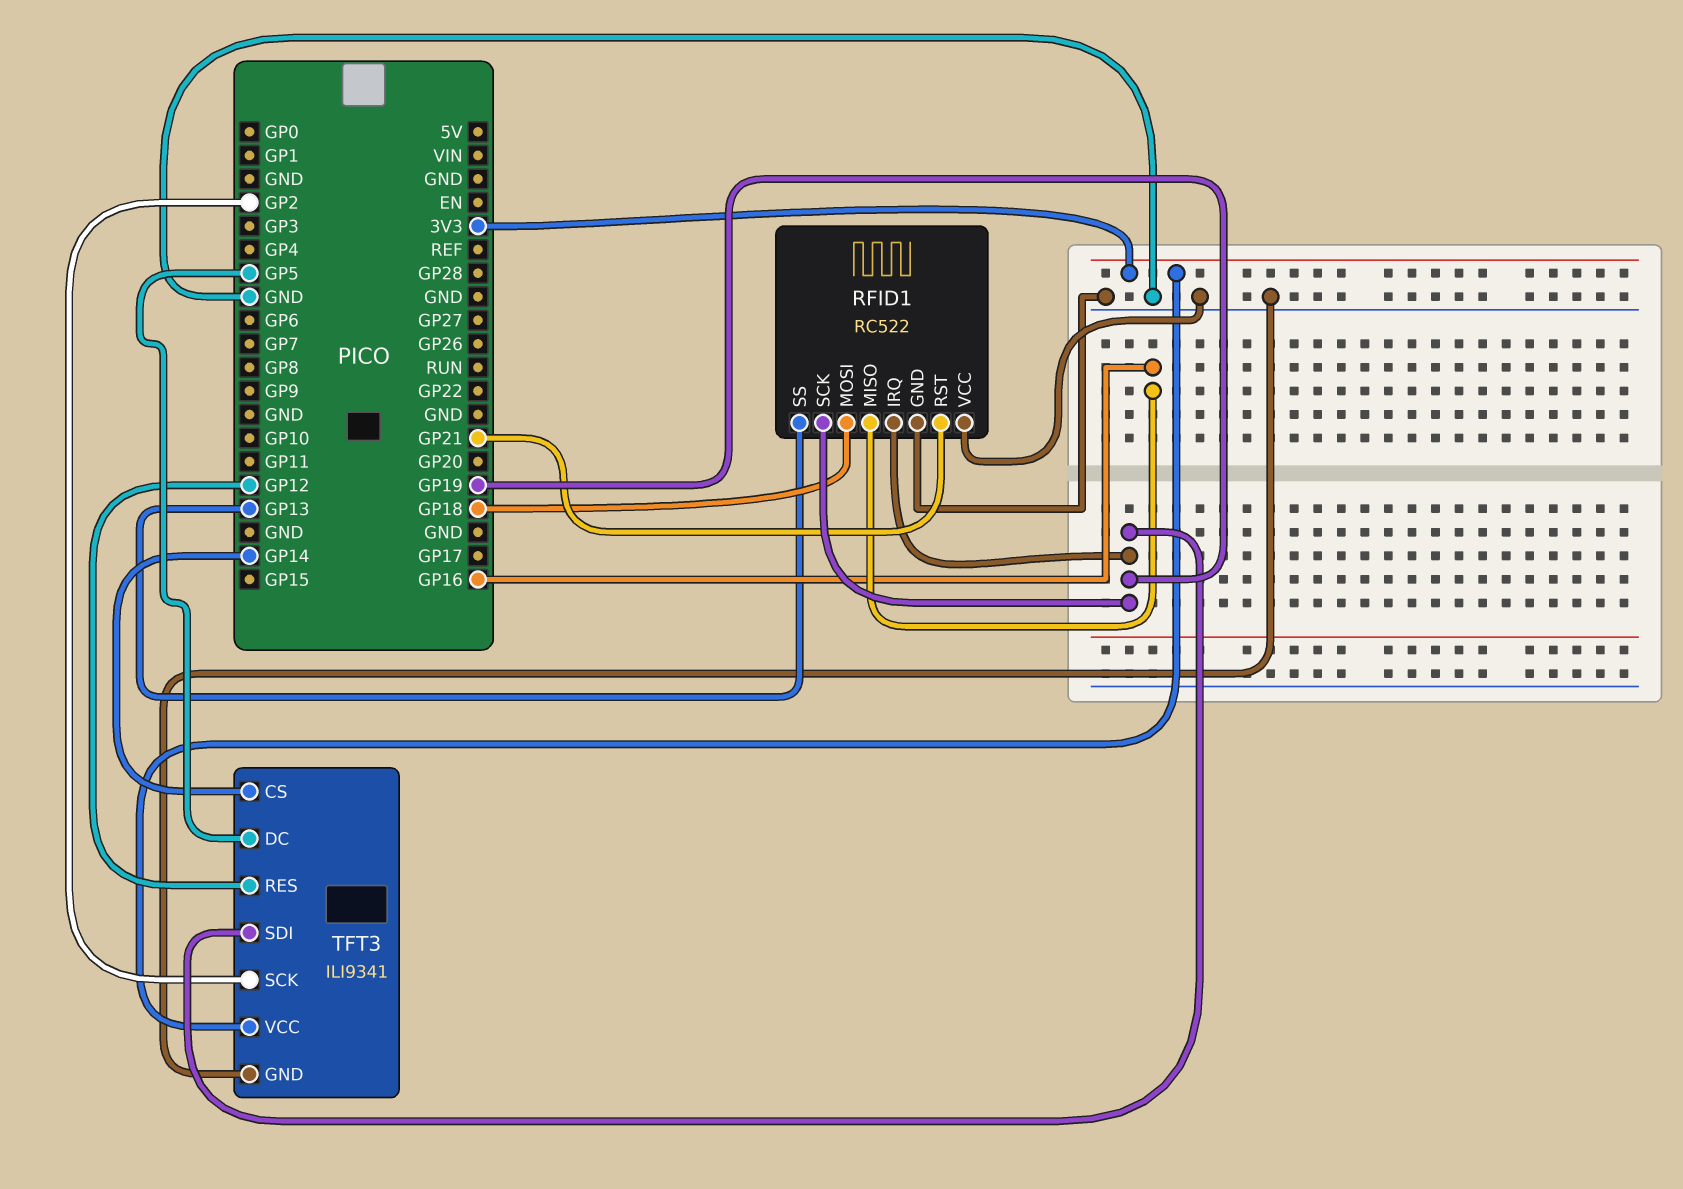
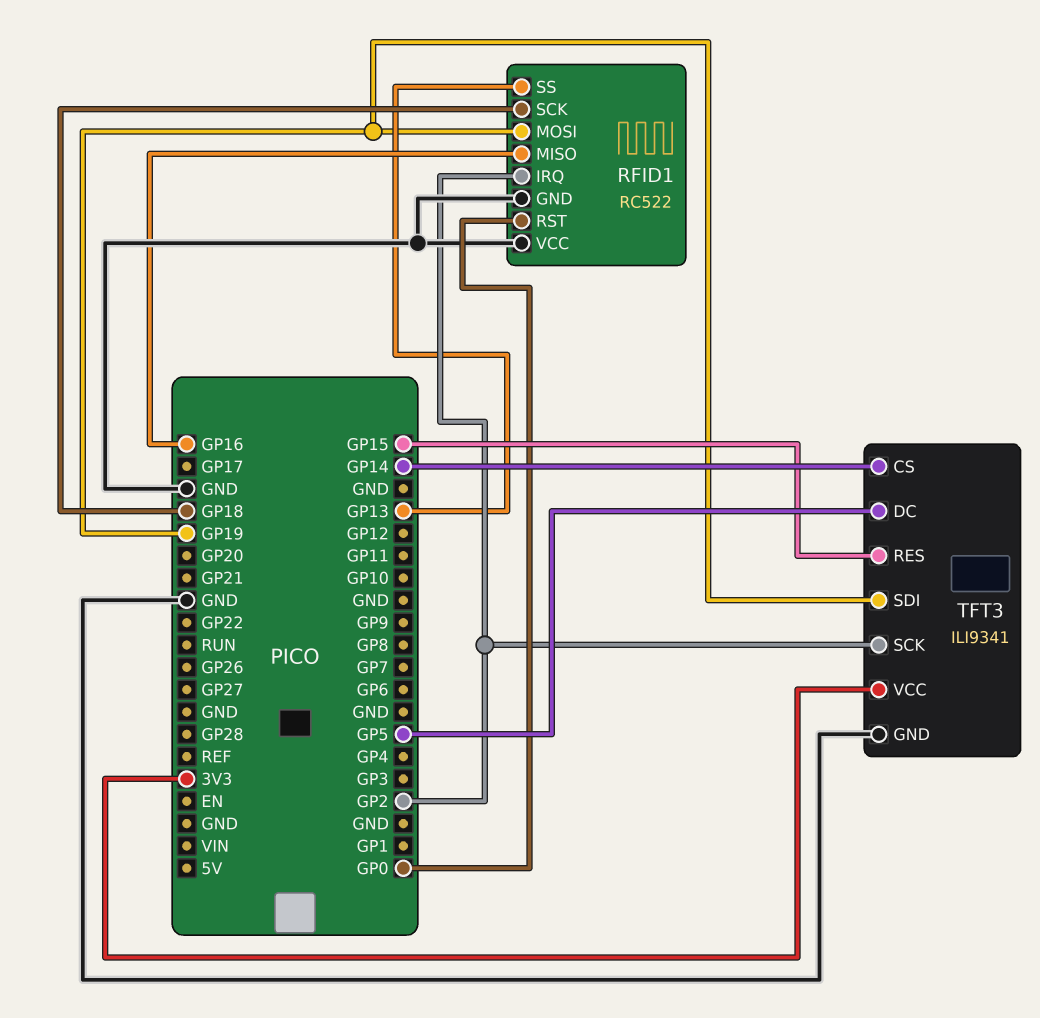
RFID1 pin IRQ: GP19 -> GP2
RFID1 pin MOSI: GP18 -> GP19
RFID1 pin RST: GP21 -> GP0
RFID1 pin SCK: GP19 -> GP18
TFT3 pin RES: GP12 -> GP15

